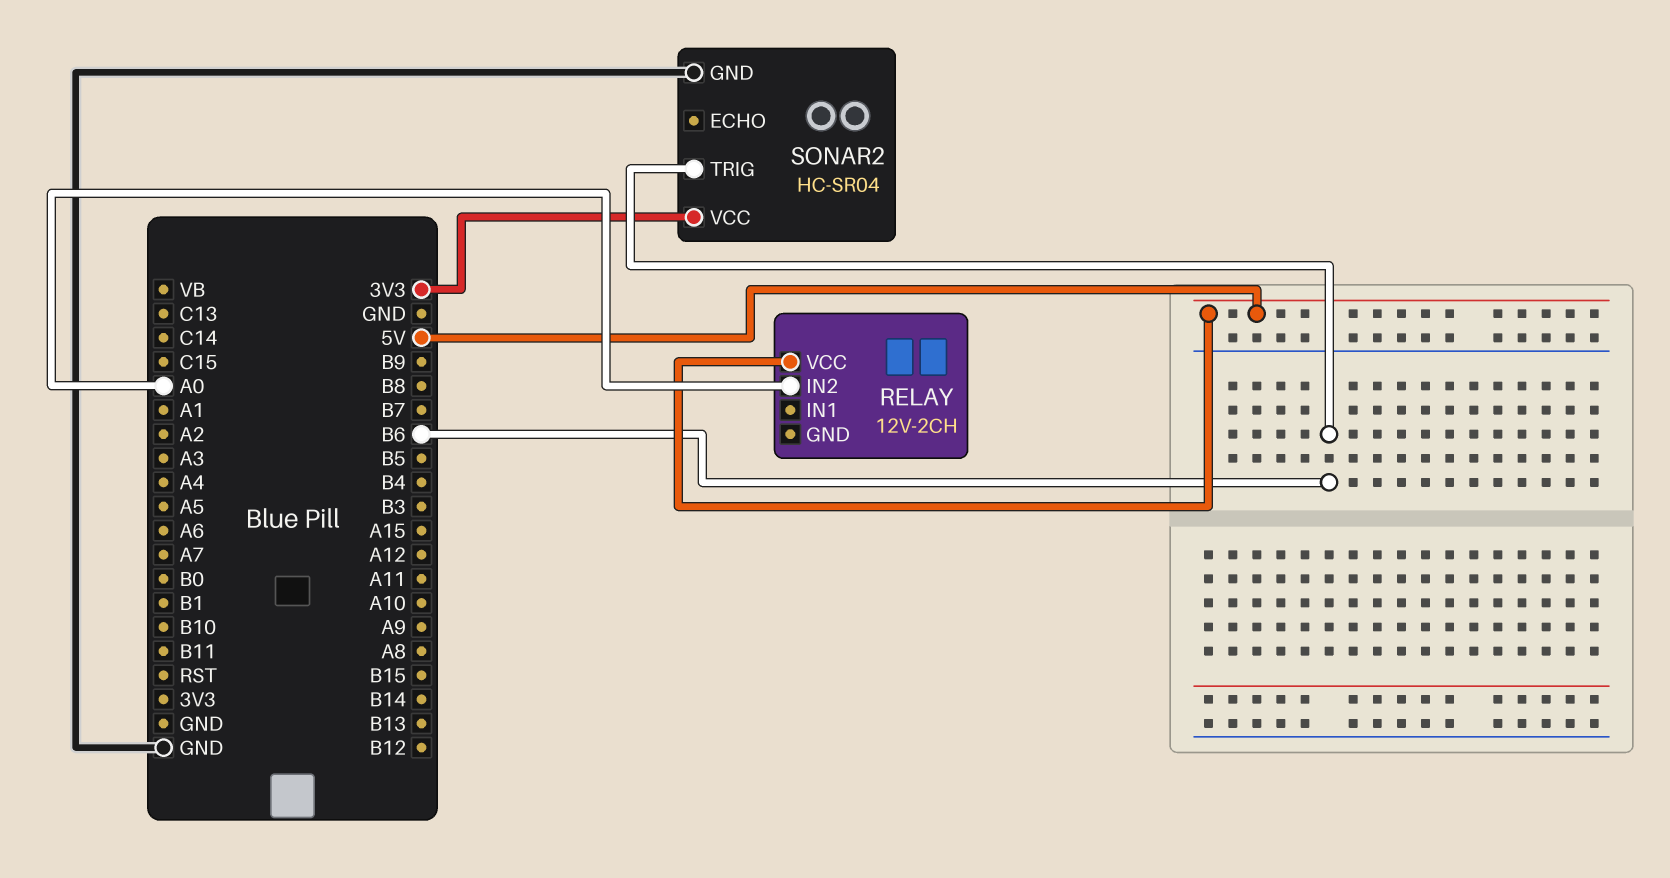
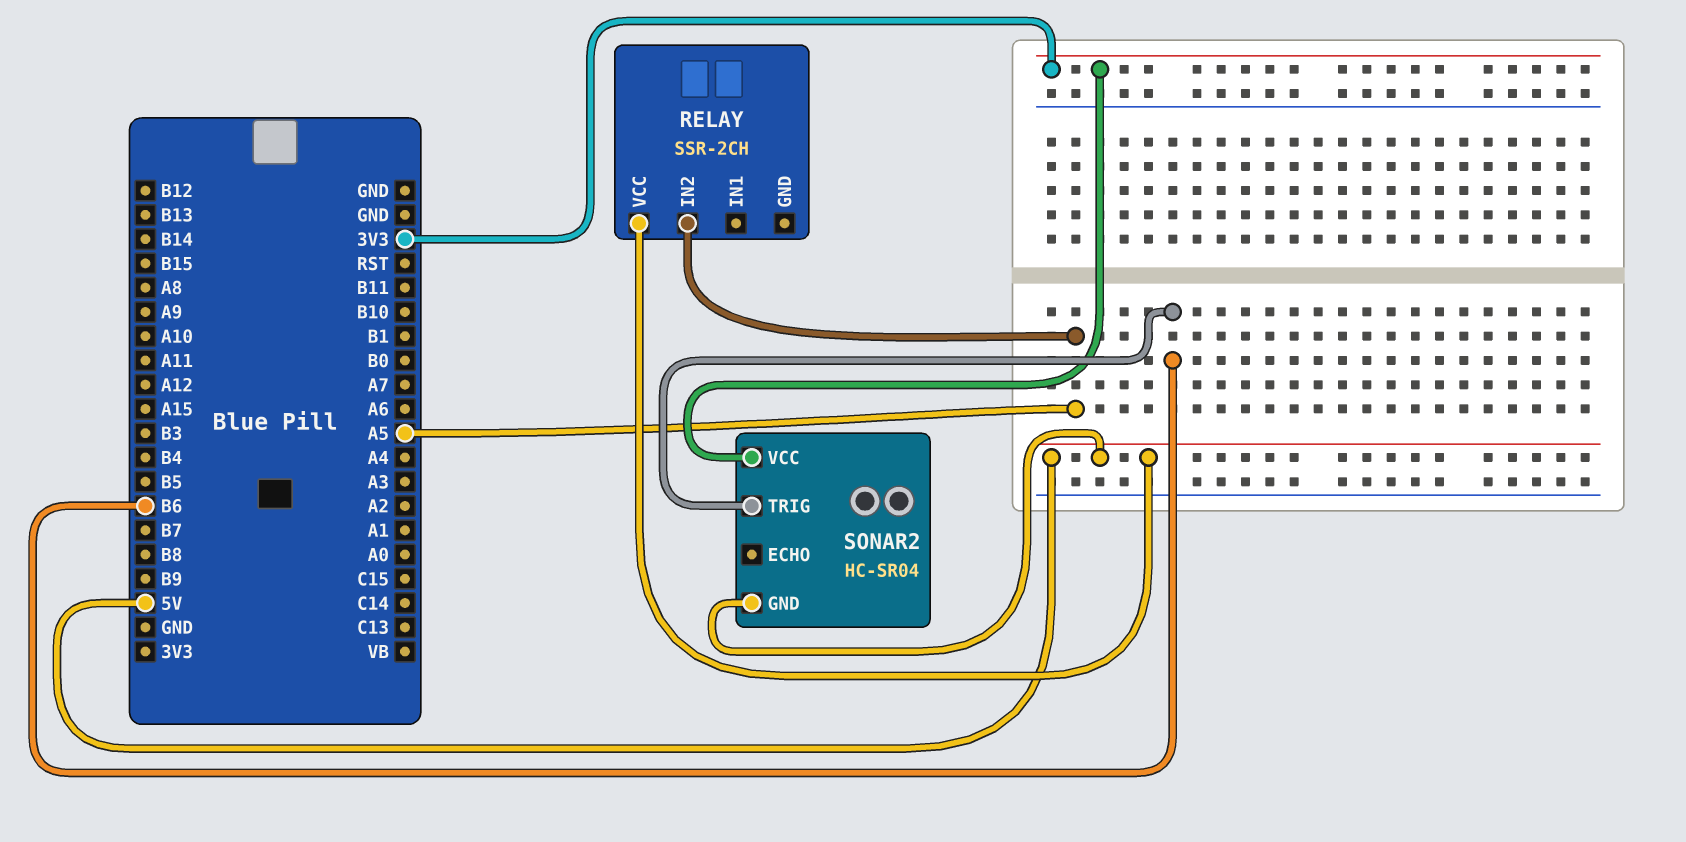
RELAY: 12V-2CH -> SSR-2CH
RELAY pin IN2: A0 -> A5
SONAR2 pin GND: GND -> 5V

